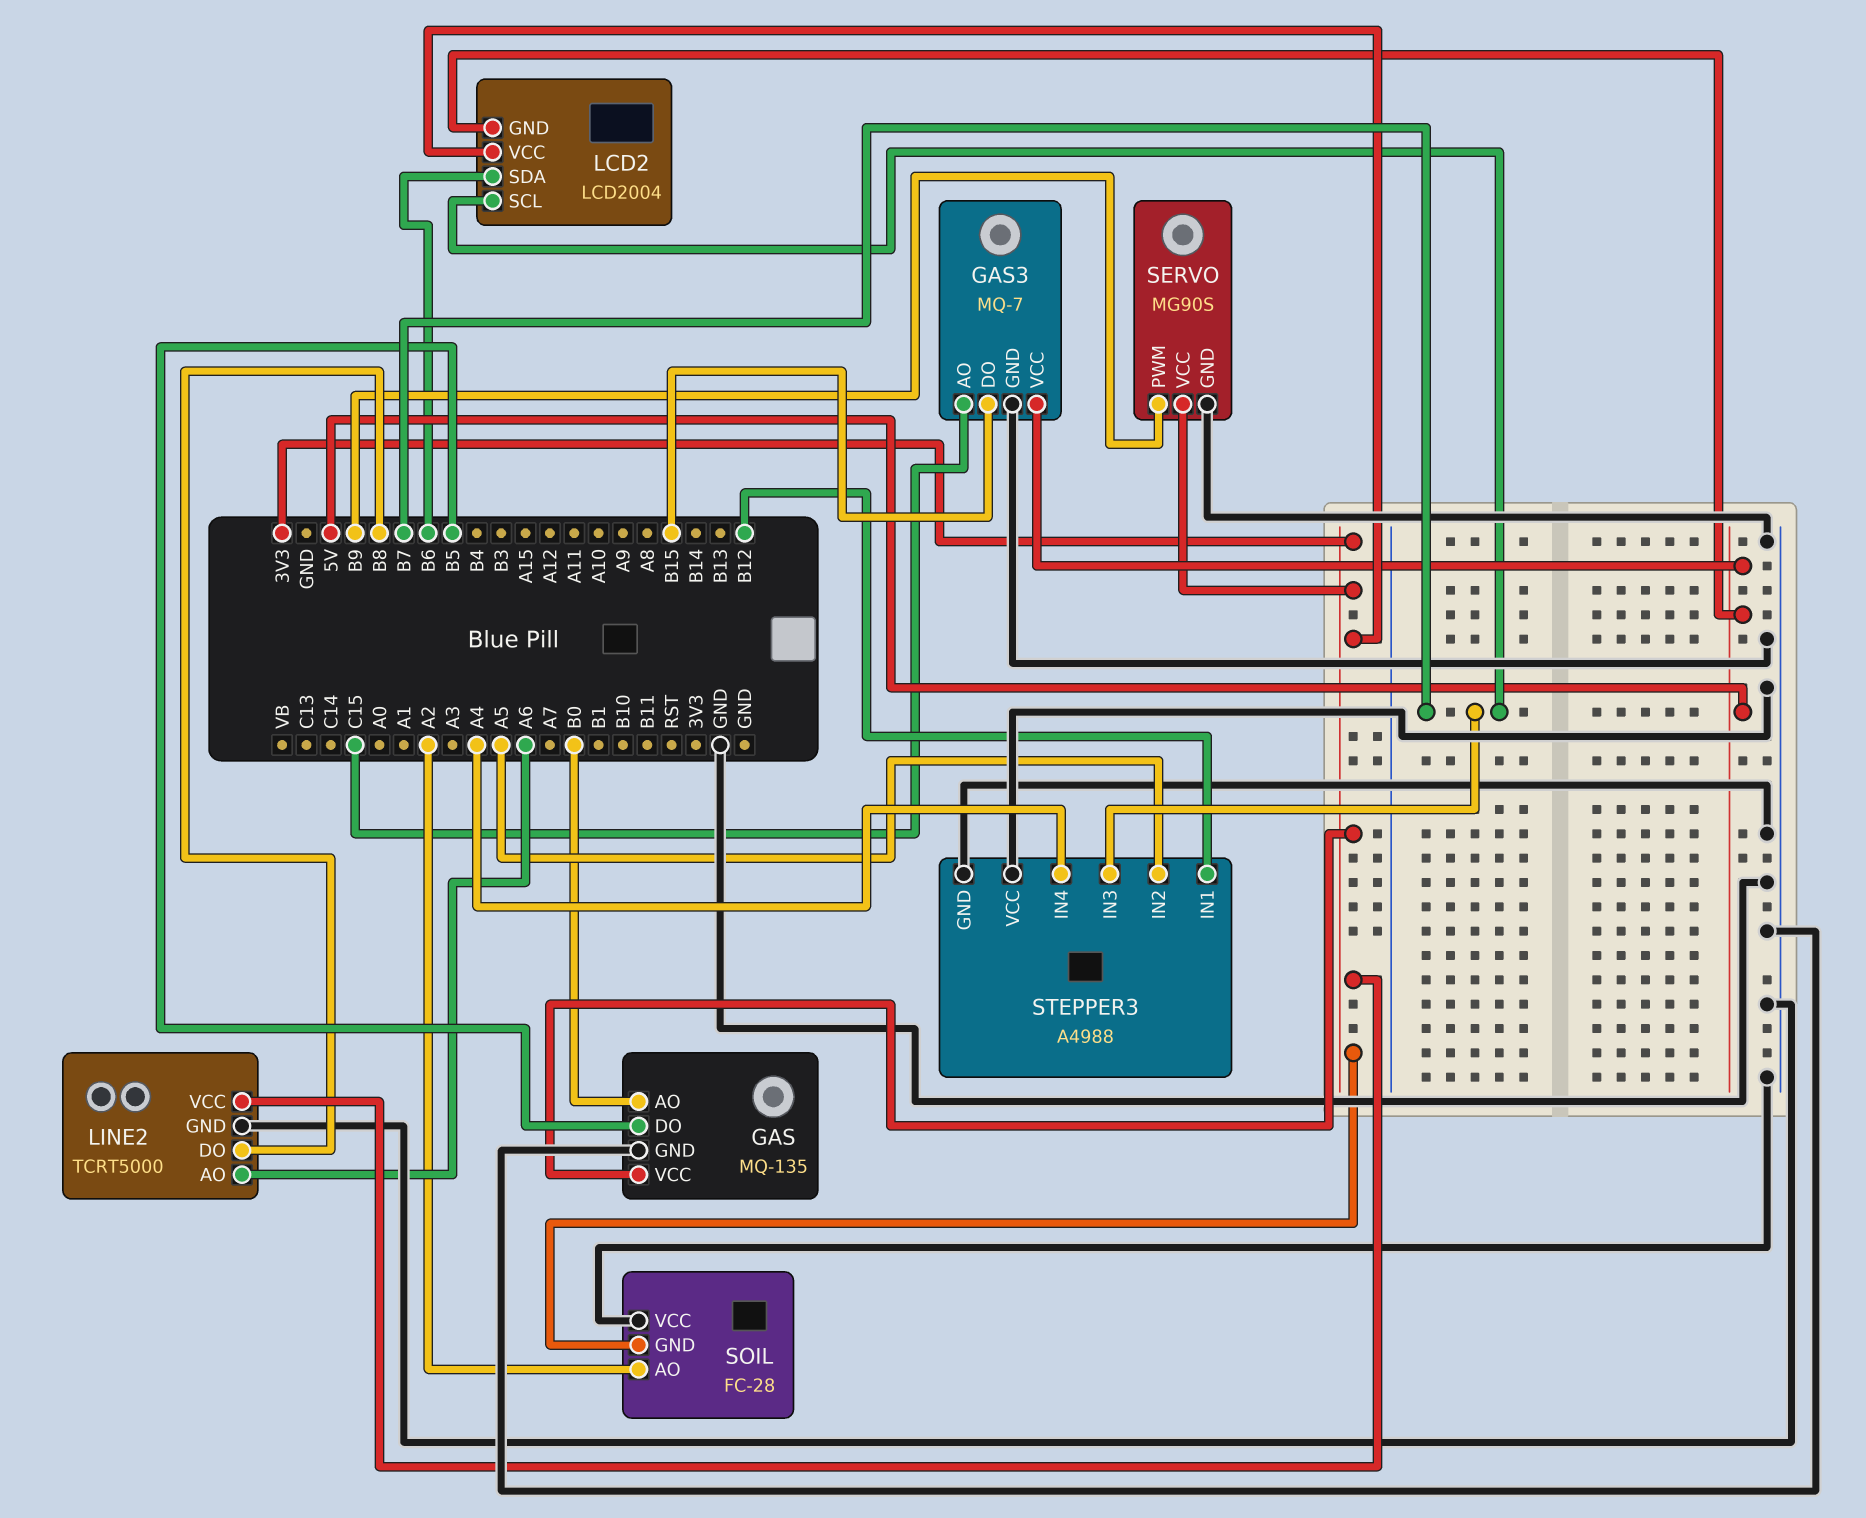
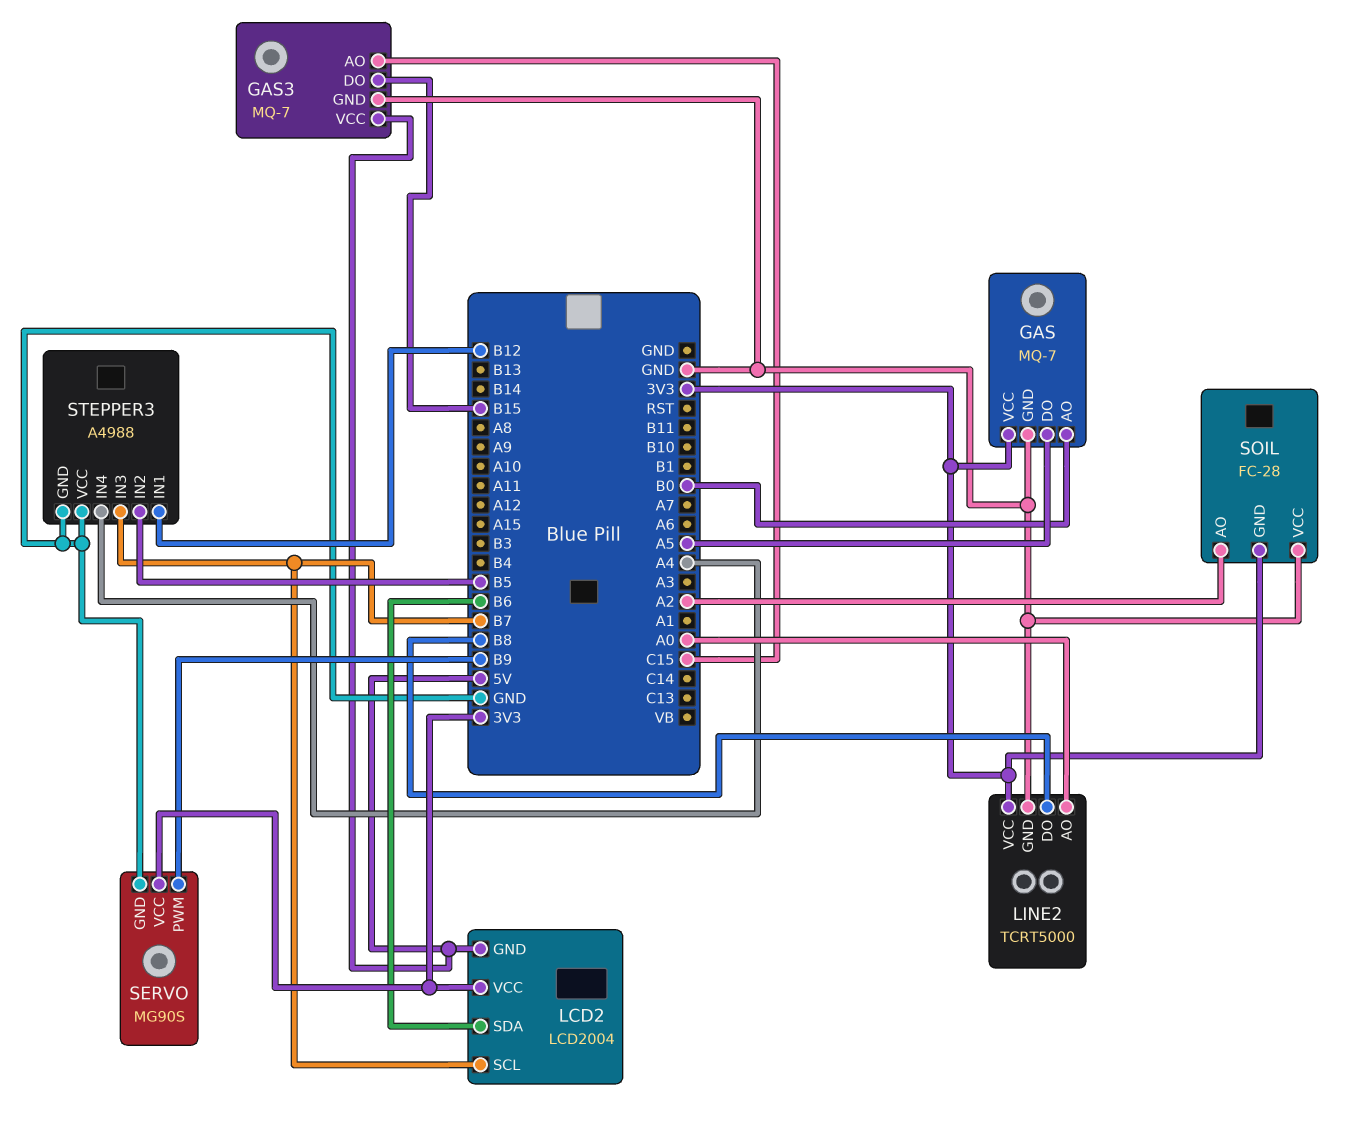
GAS: MQ-135 -> MQ-7
GAS pin DO: B5 -> A5
LINE2 pin AO: A6 -> A0
STEPPER3 pin IN2: A5 -> B5

